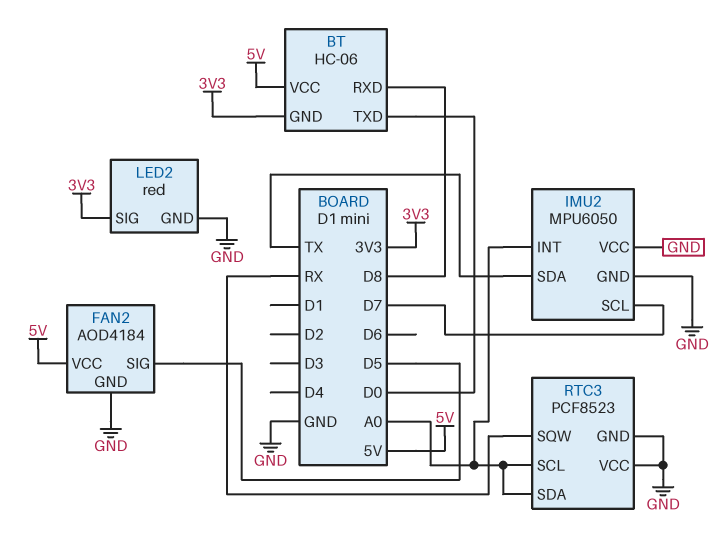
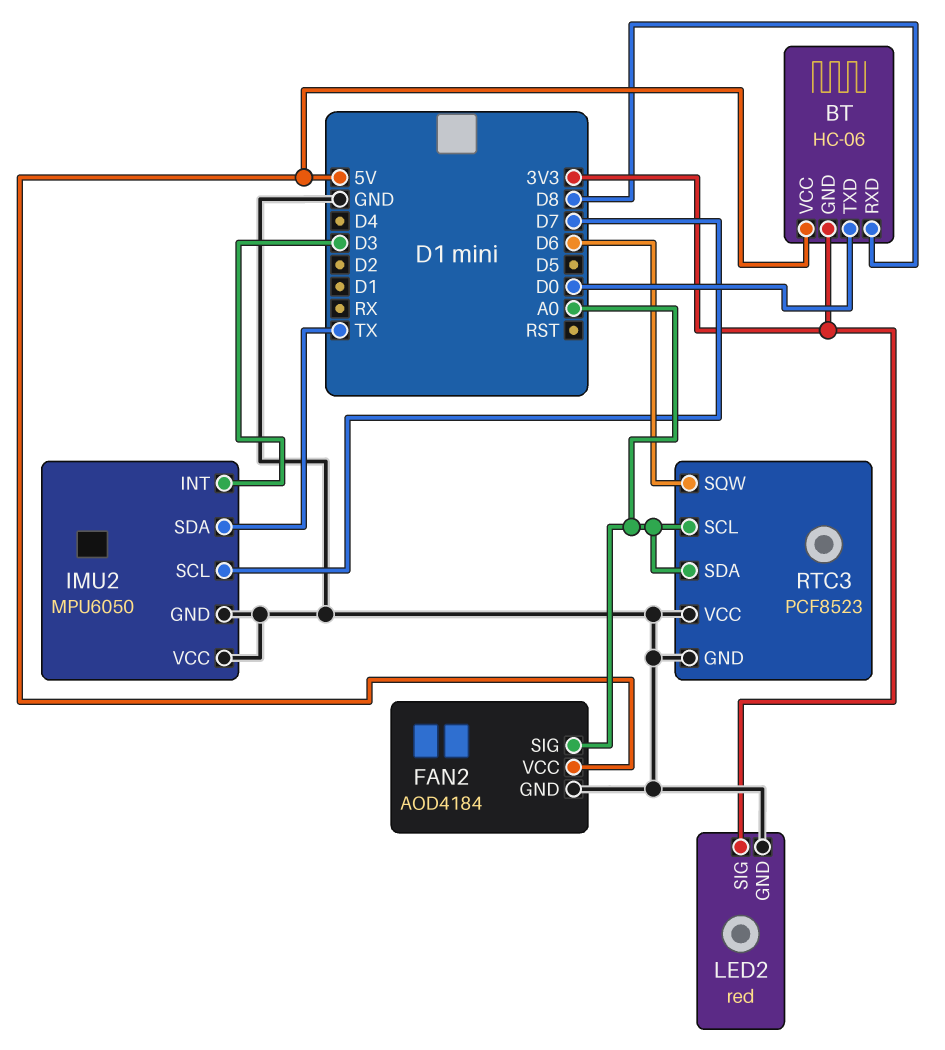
FAN2 pin SIG: D5 -> A0
IMU2 pin INT: A0 -> D3
RTC3 pin SQW: RX -> D6

